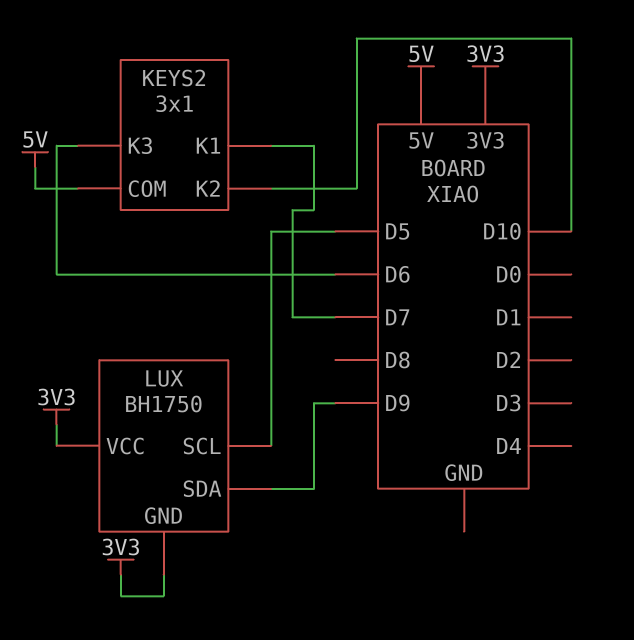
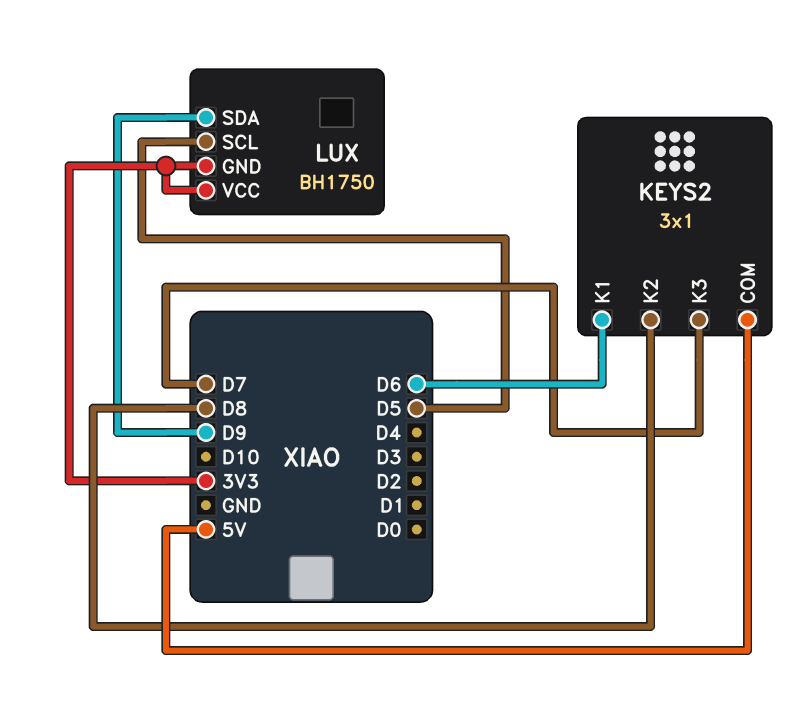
KEYS2 pin K1: D7 -> D6
KEYS2 pin K2: D10 -> D8
KEYS2 pin K3: D6 -> D7

